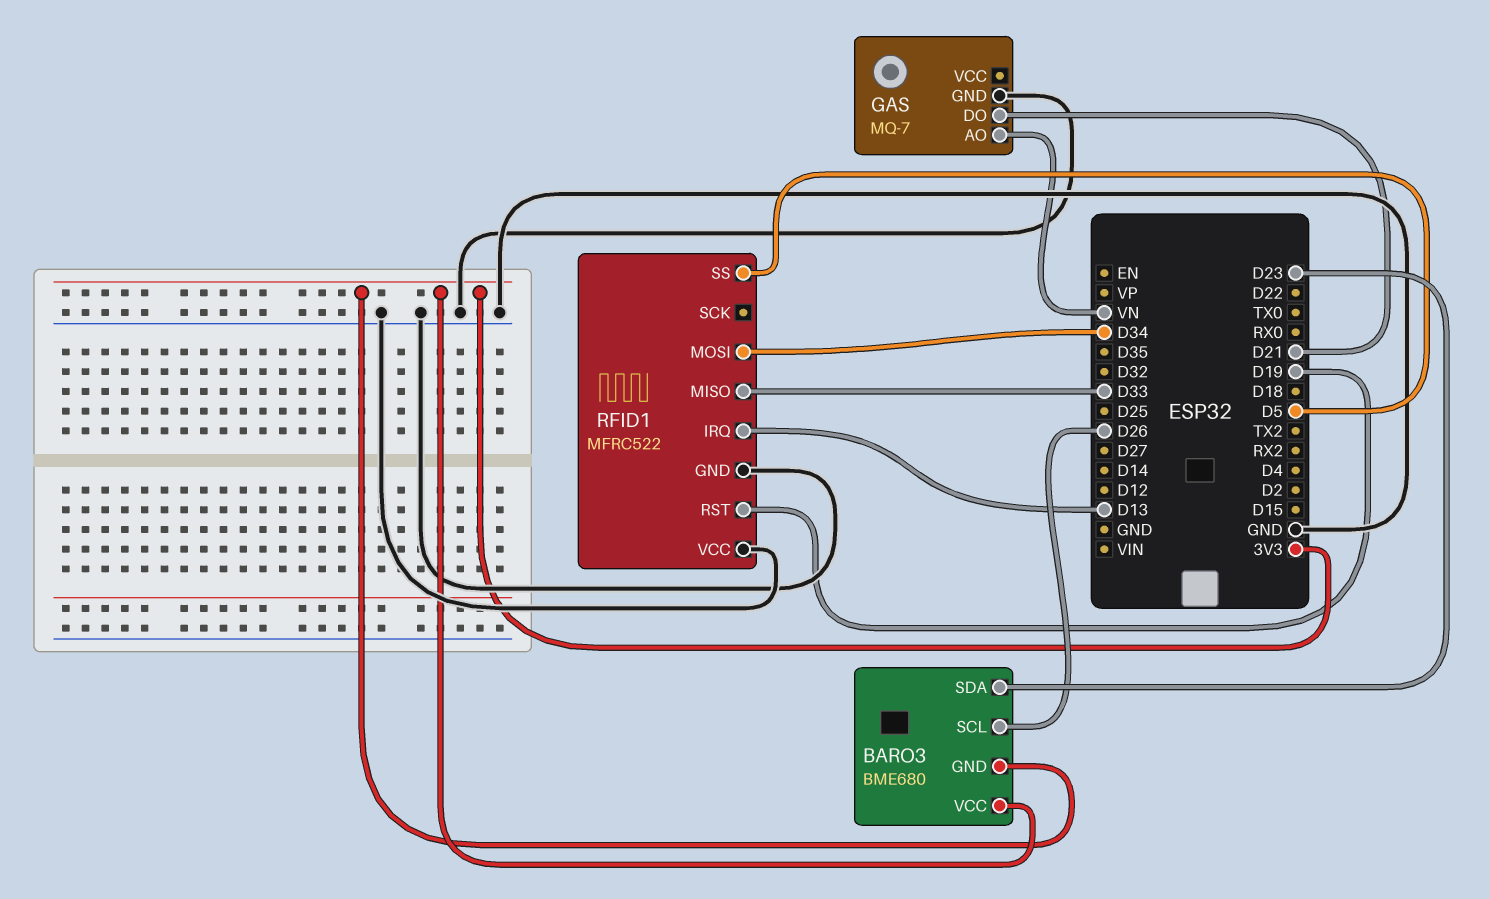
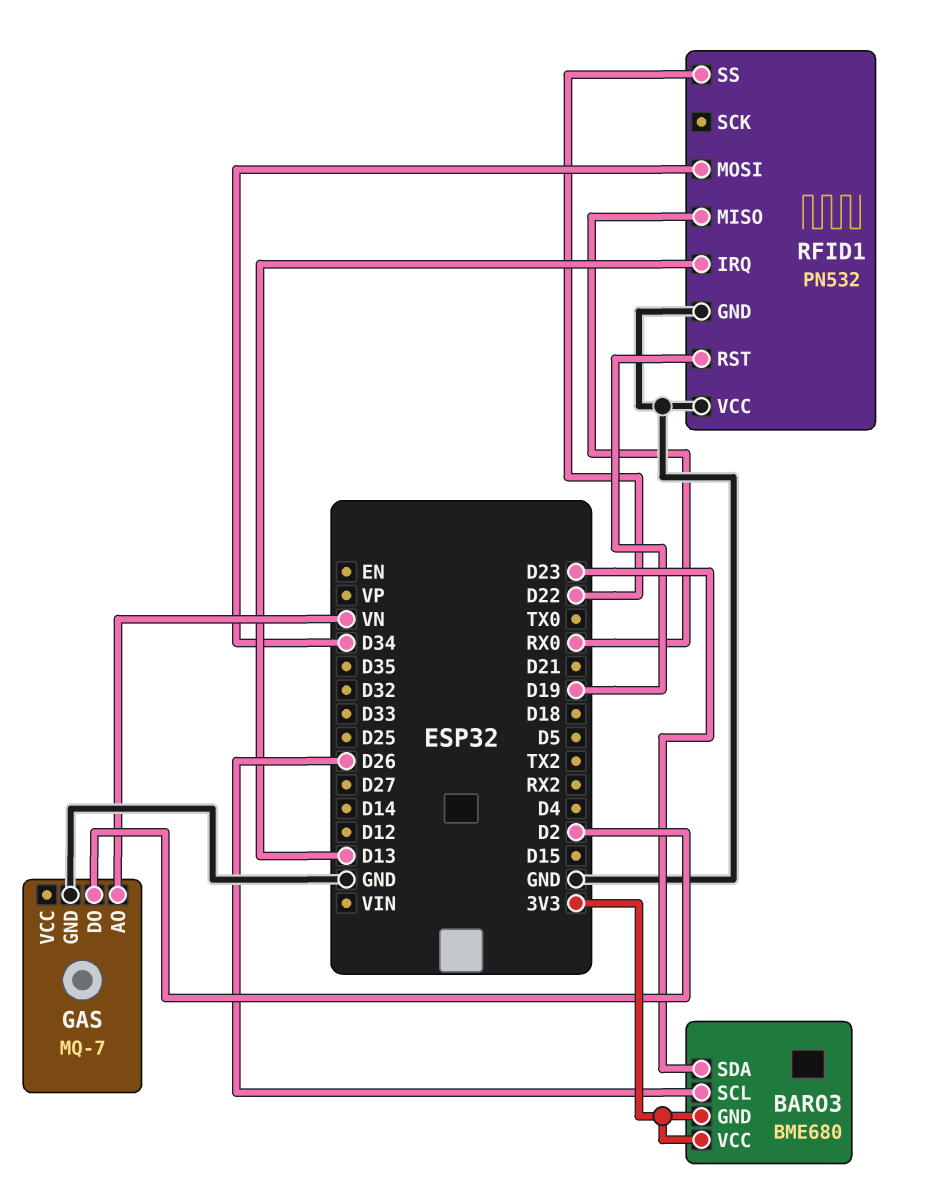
GAS pin DO: D21 -> D2
RFID1: MFRC522 -> PN532
RFID1 pin MISO: D33 -> RX0
RFID1 pin SS: D5 -> D22

